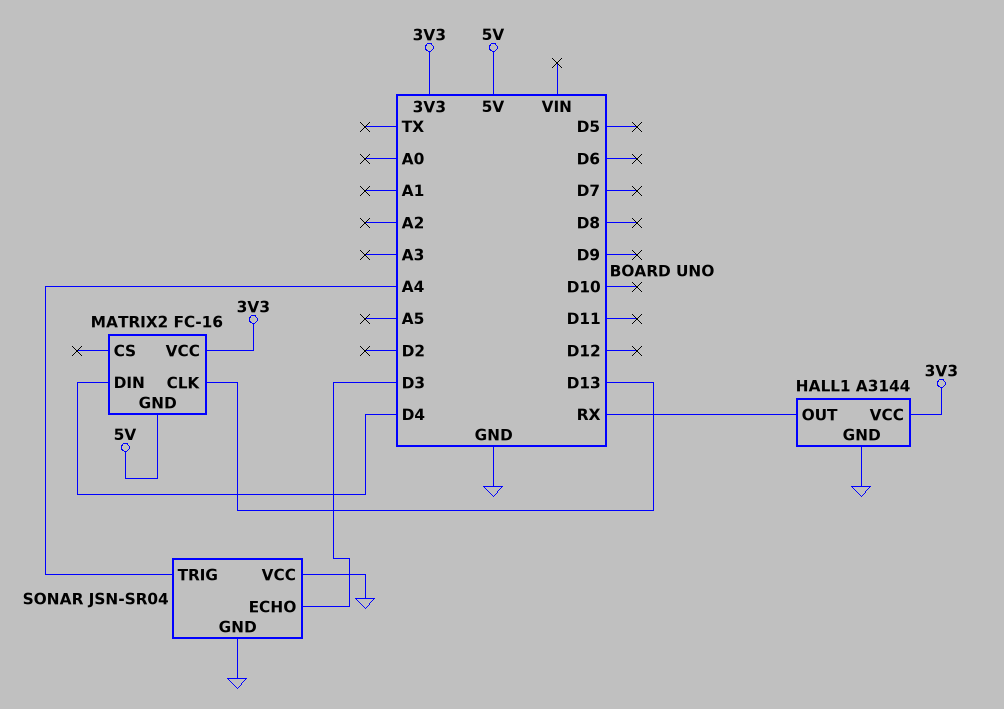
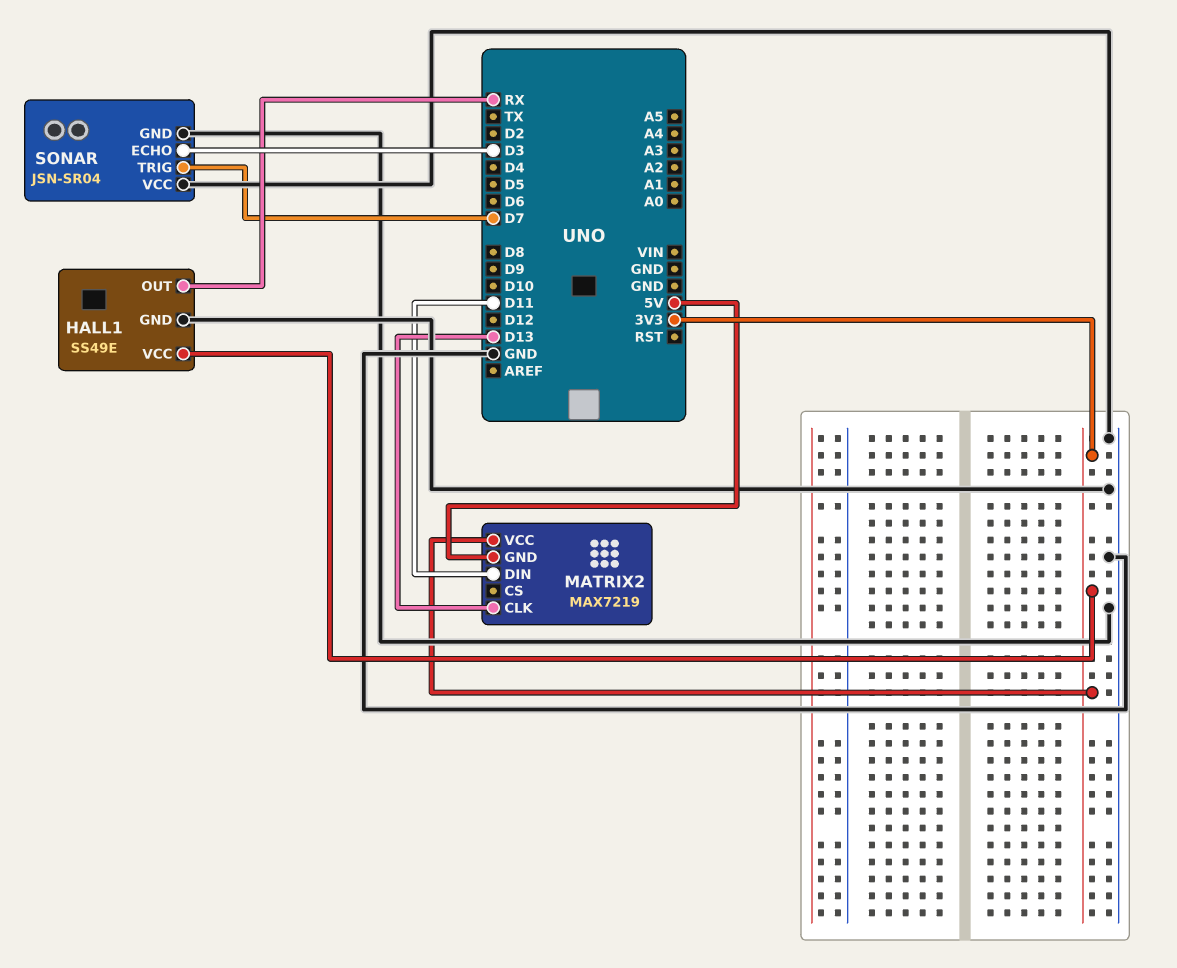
HALL1: A3144 -> SS49E
MATRIX2: FC-16 -> MAX7219
MATRIX2 pin DIN: D4 -> D11
SONAR pin TRIG: A4 -> D7

